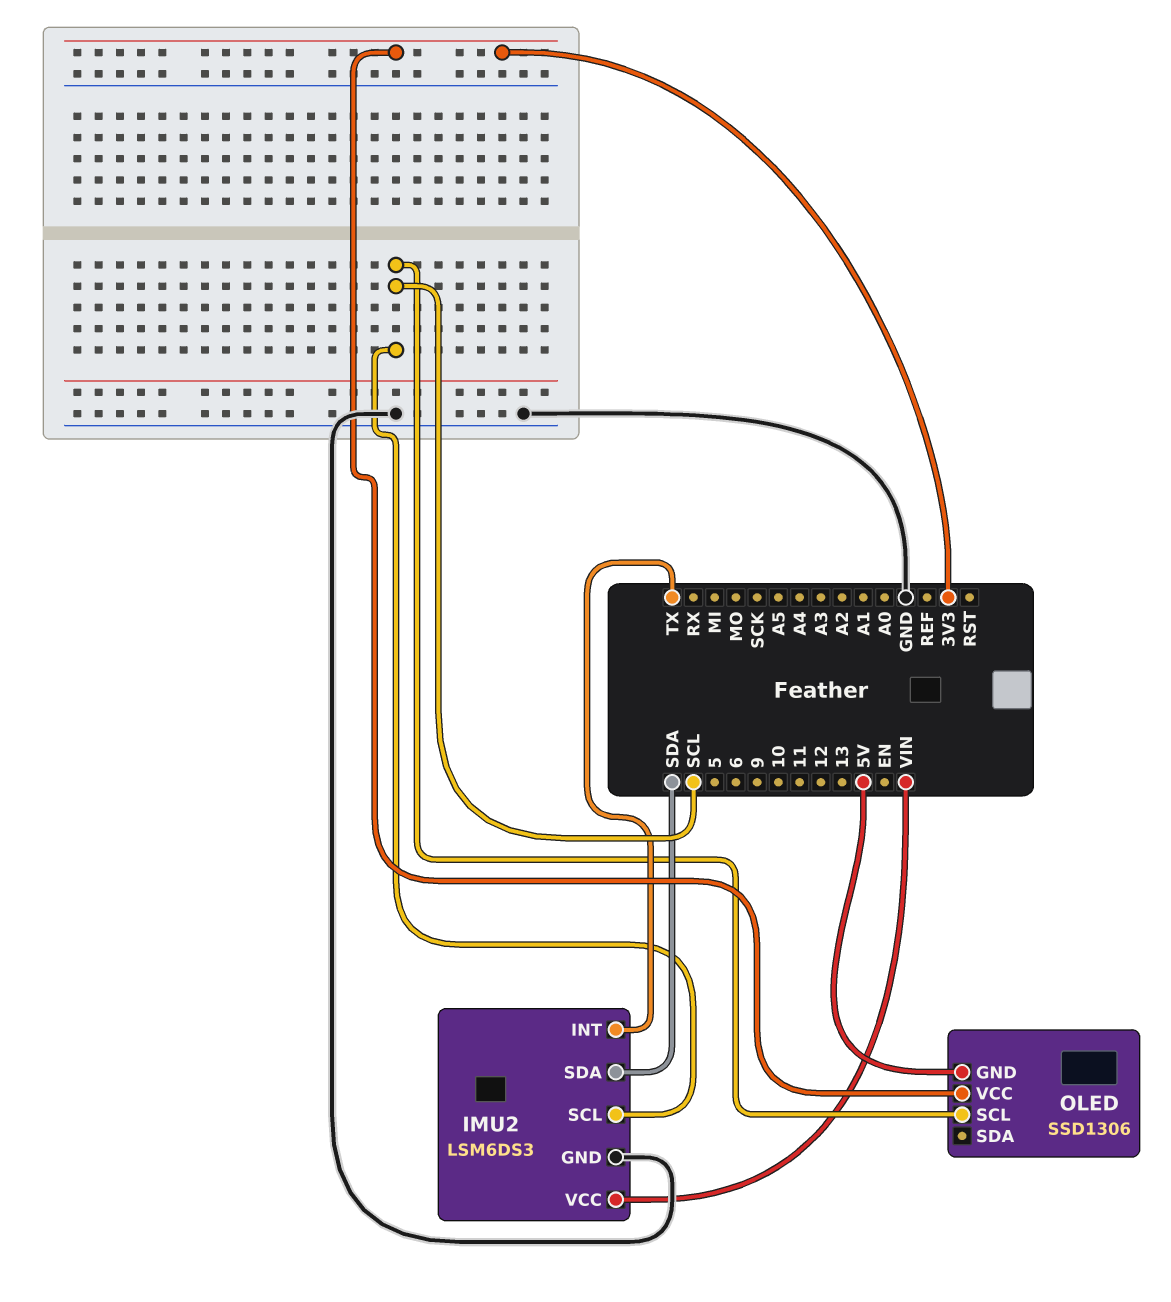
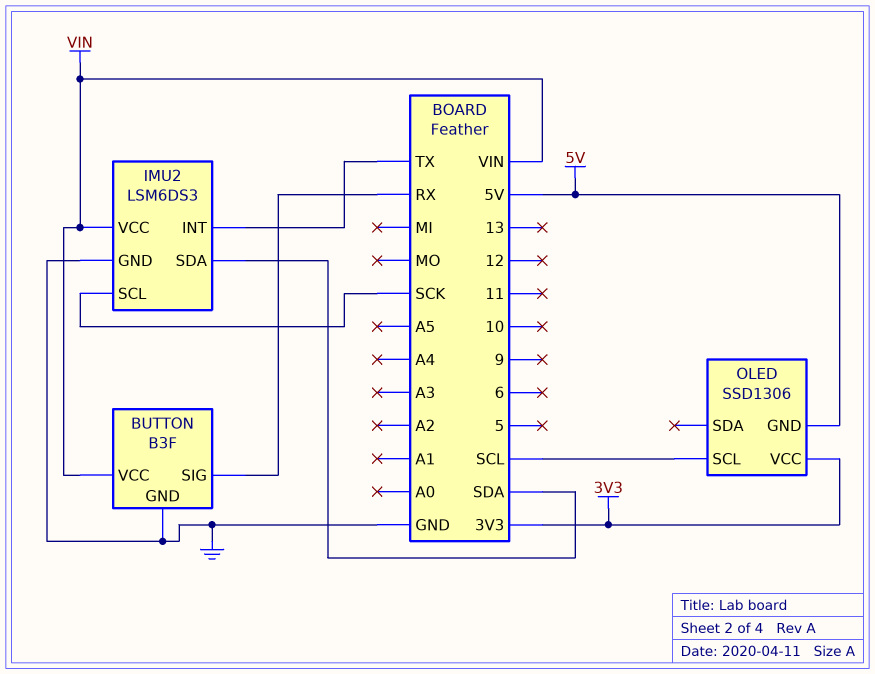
BUTTON: none -> B3F
BUTTON pin GND: none -> GND
BUTTON pin SIG: none -> RX
BUTTON pin VCC: none -> VIN
IMU2 pin SCL: SCL -> SCK

